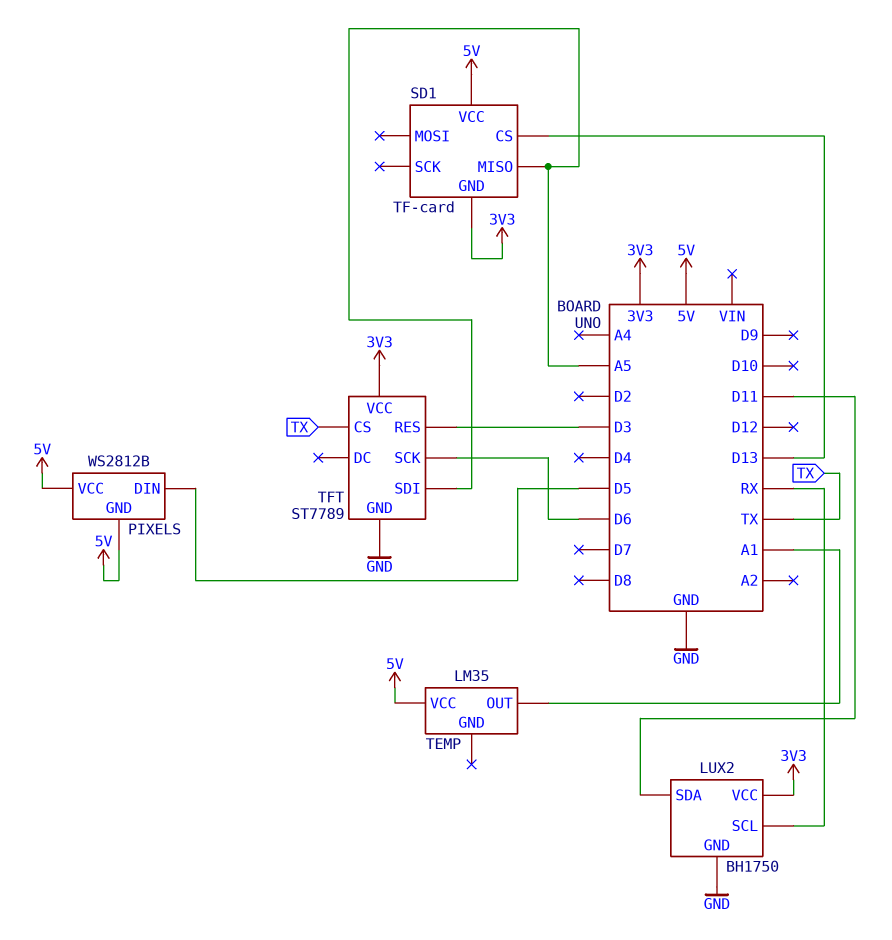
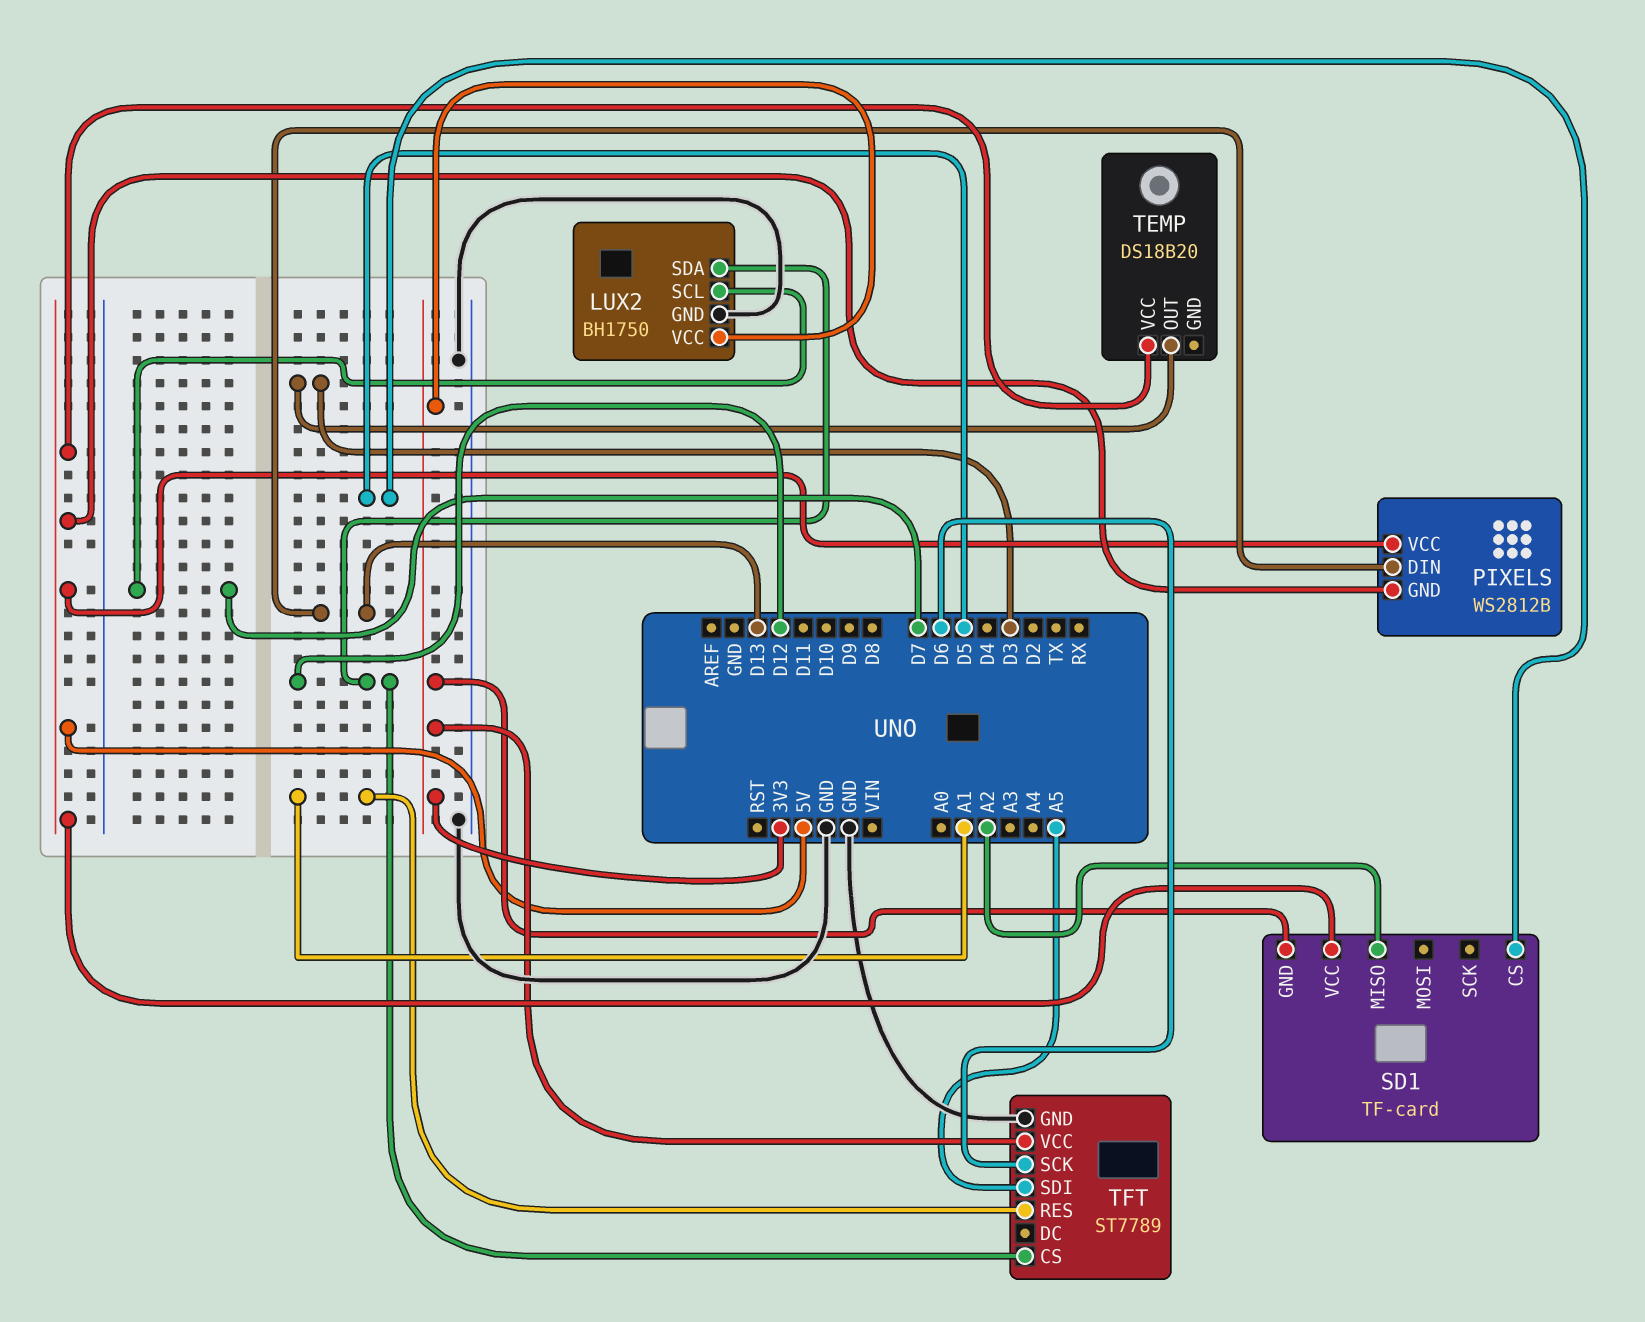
LUX2 pin SCL: RX -> D7
LUX2 pin SDA: D11 -> D12
PIXELS pin DIN: D5 -> D13
SD1 pin CS: D13 -> D5
SD1 pin MISO: A5 -> A2
TEMP: LM35 -> DS18B20
TEMP pin OUT: A1 -> D3
TFT pin CS: TX -> D12
TFT pin RES: D3 -> A1

